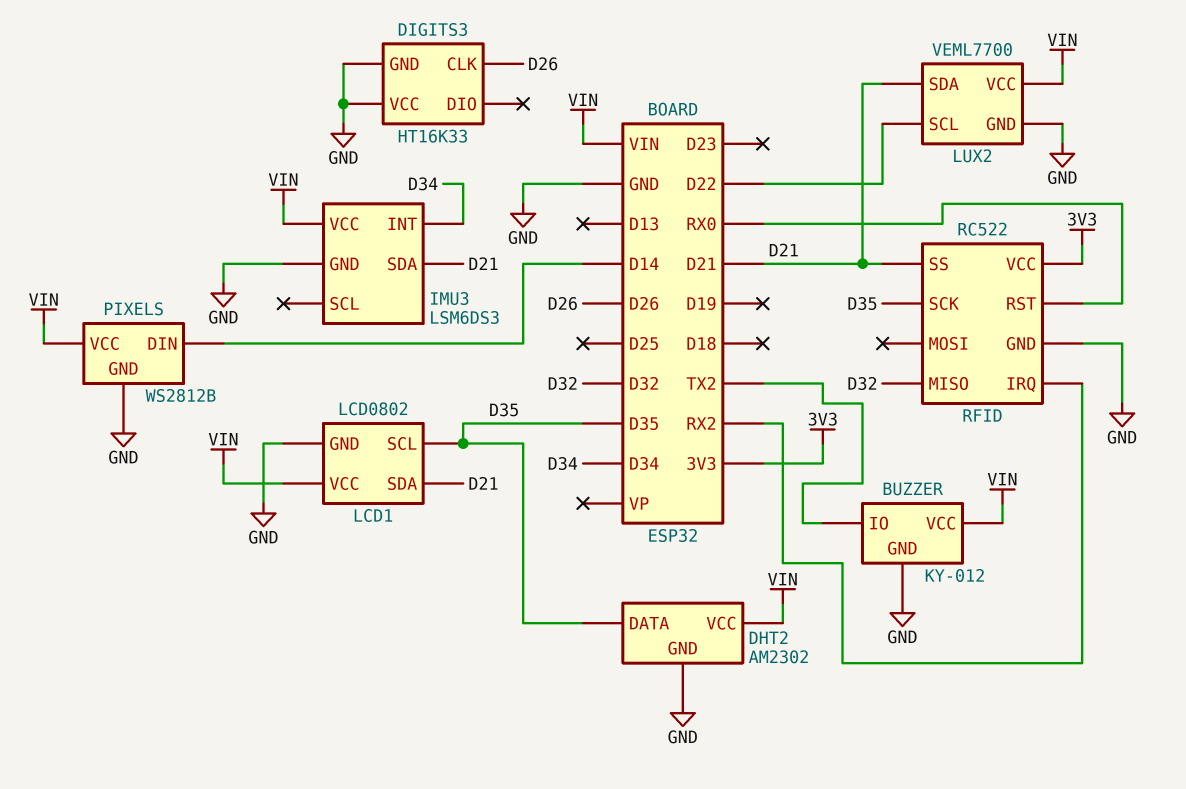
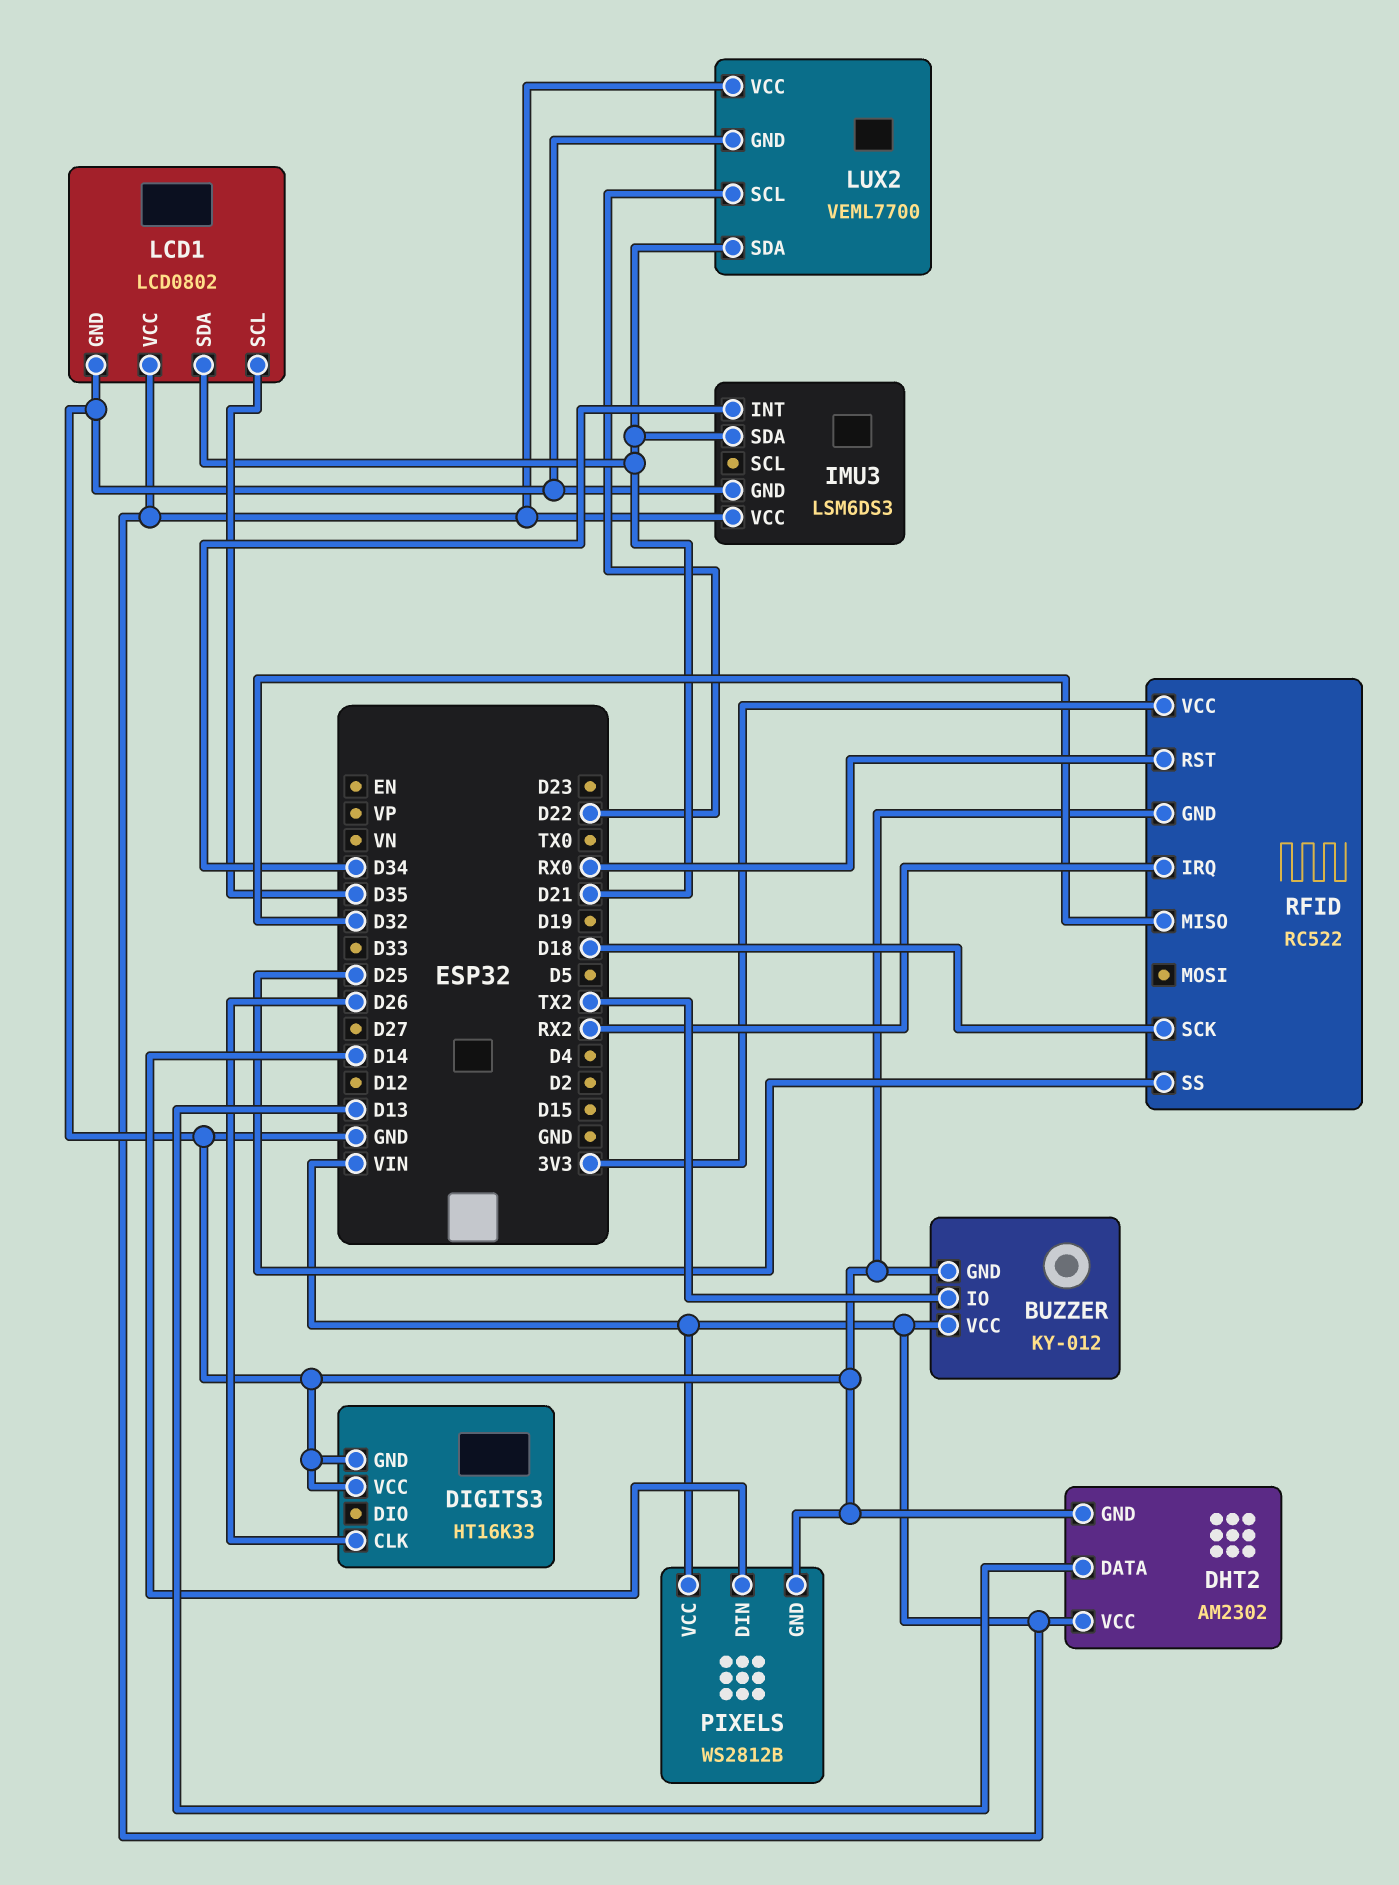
DHT2 pin DATA: D35 -> D13
RFID pin SCK: D35 -> D18
RFID pin SS: D21 -> D25

